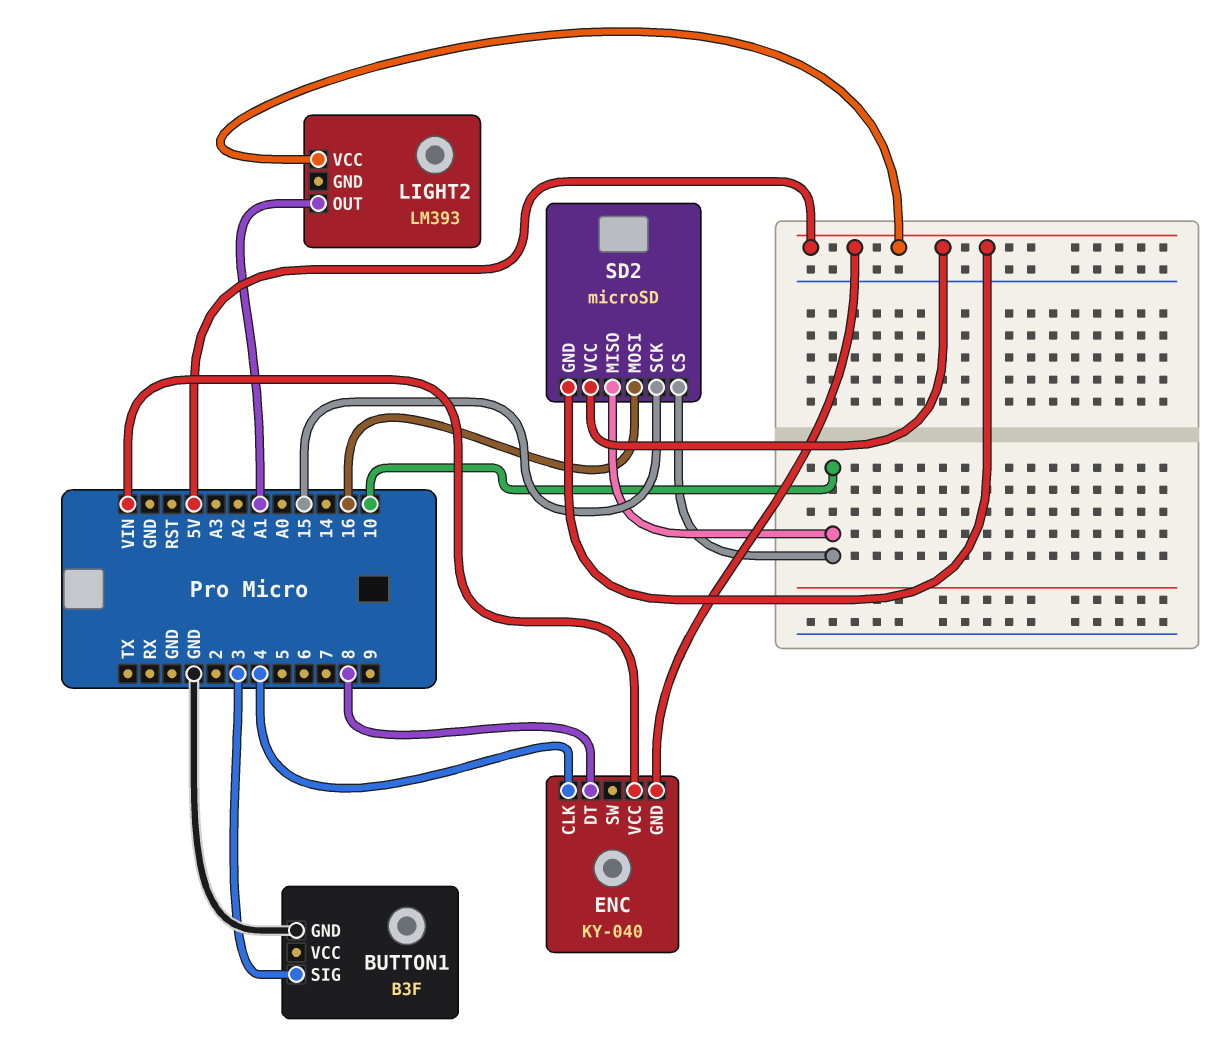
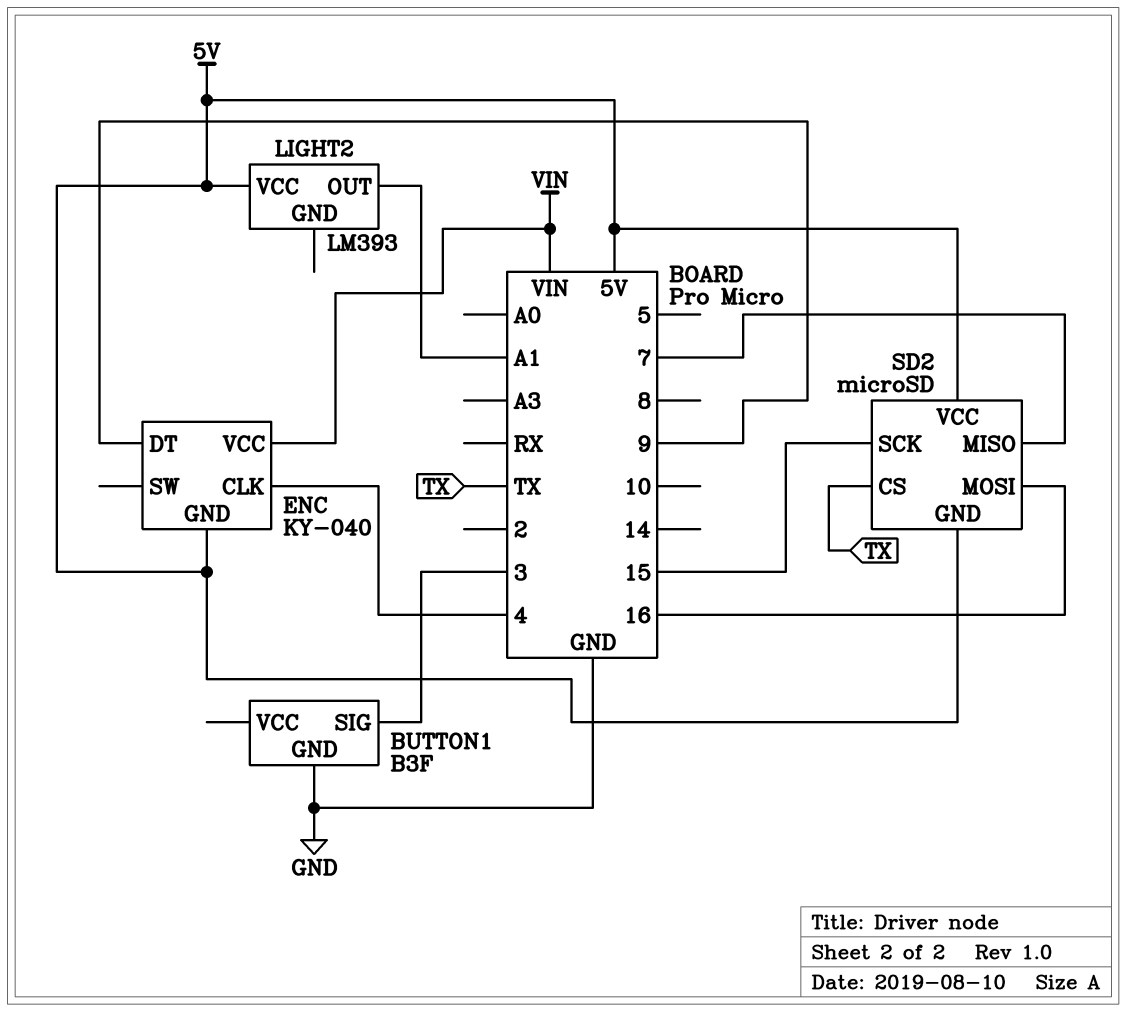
ENC pin DT: 8 -> 9
SD2 pin CS: 10 -> TX
SD2 pin MISO: 10 -> 7

